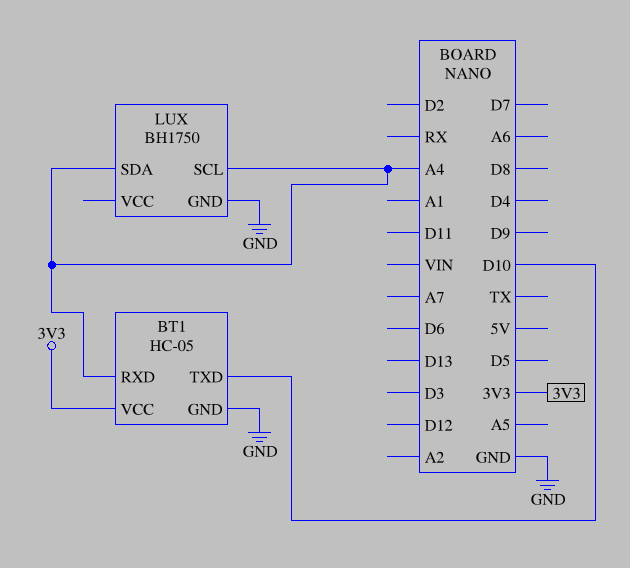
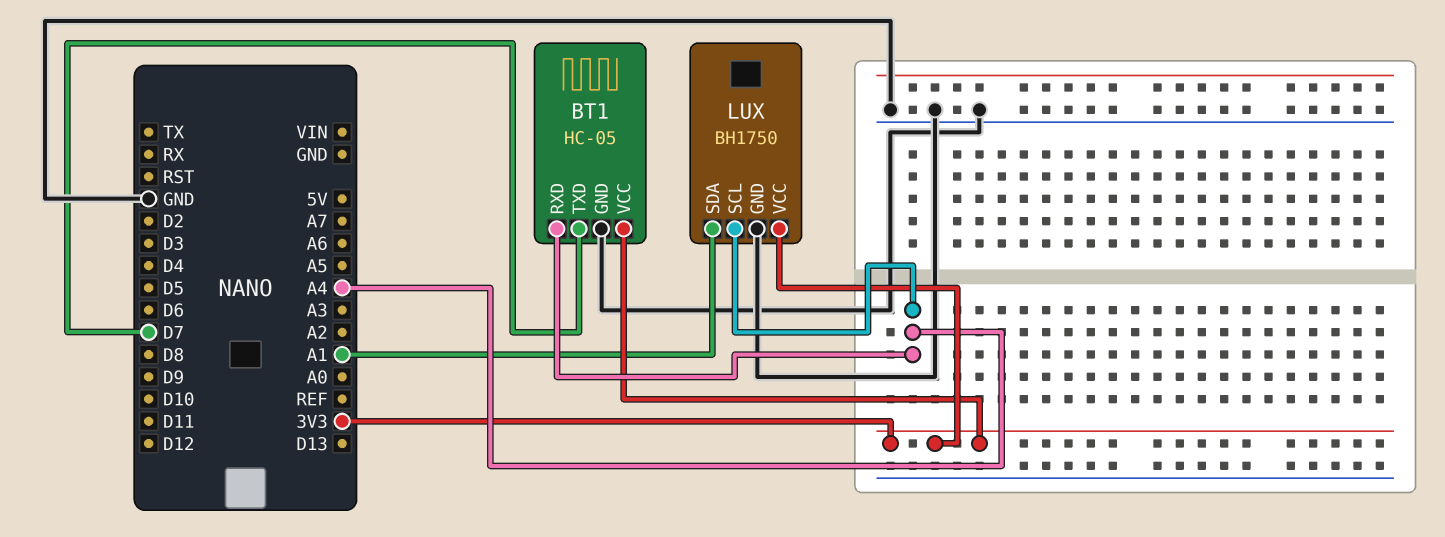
BT1 pin TXD: D10 -> D7
LUX pin SDA: A4 -> A1
LUX pin VCC: none -> 3V3

